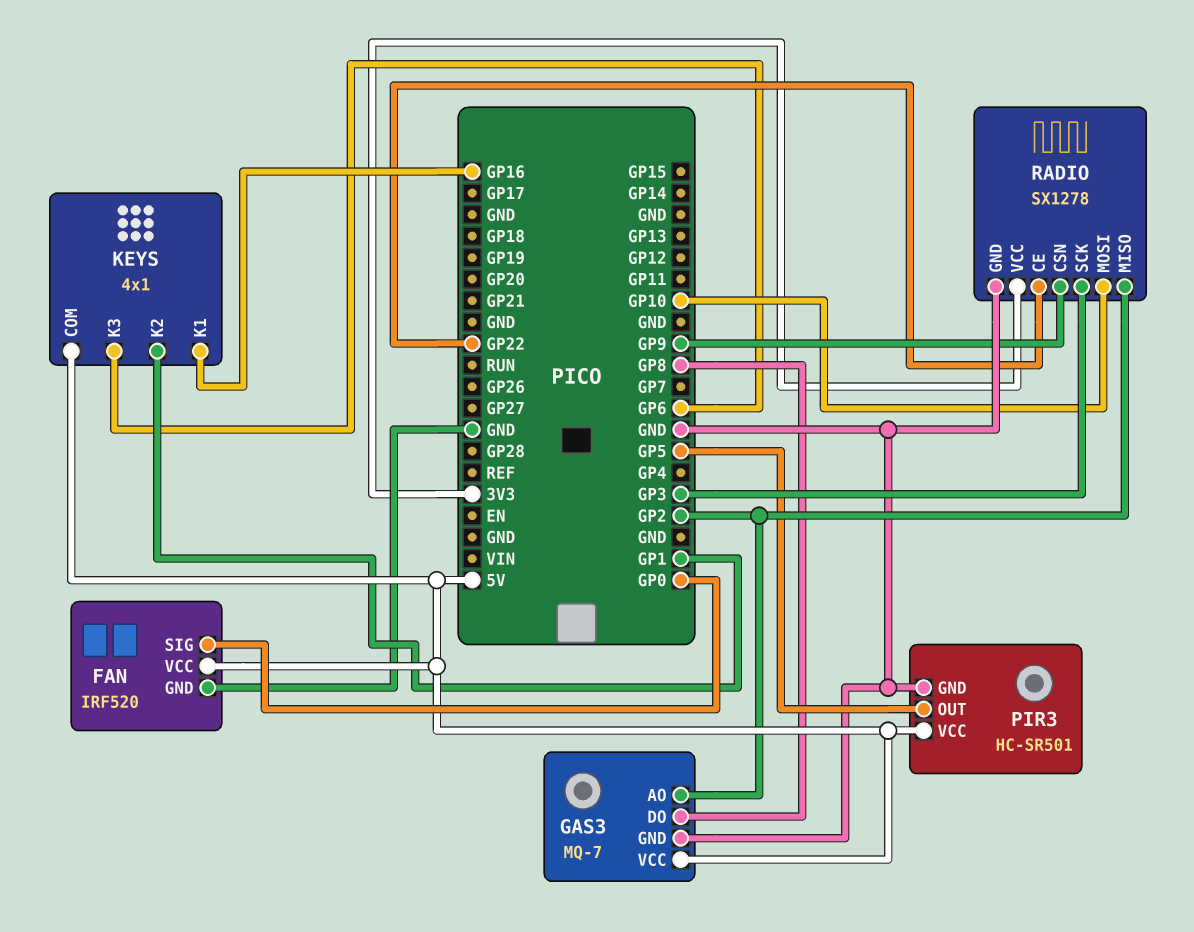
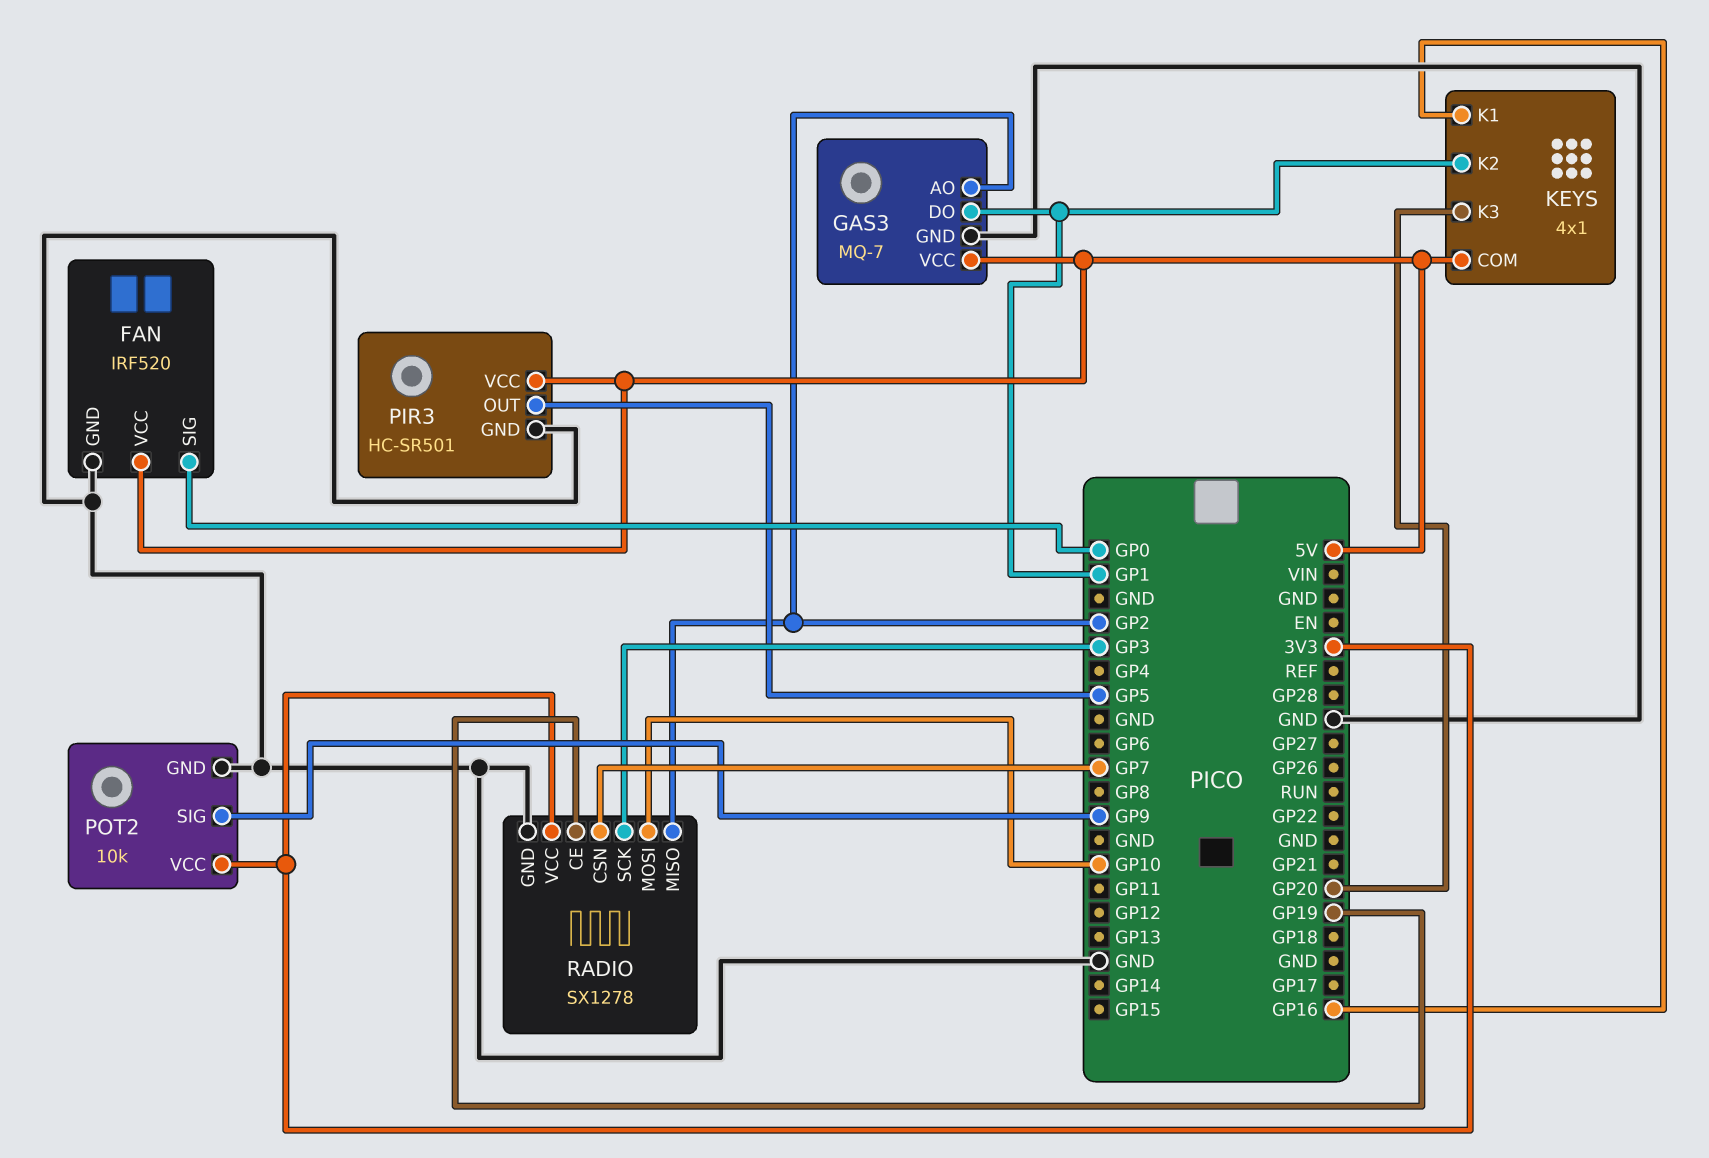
GAS3 pin DO: GP8 -> GP1
KEYS pin K3: GP6 -> GP20
POT2: none -> 10k
POT2 pin GND: none -> GND
POT2 pin SIG: none -> GP9
POT2 pin VCC: none -> 3V3
RADIO pin CE: GP22 -> GP19
RADIO pin CSN: GP9 -> GP7

